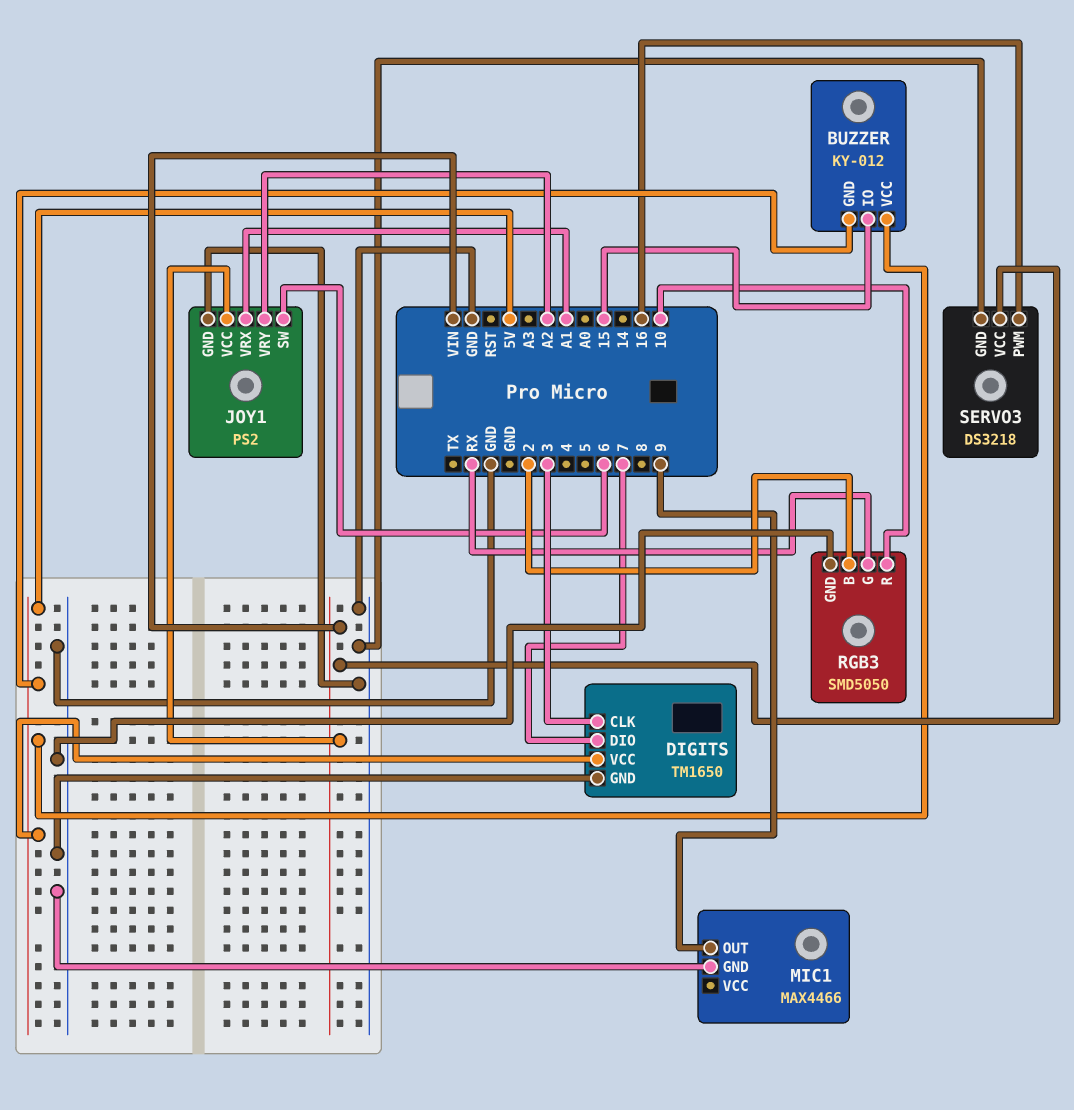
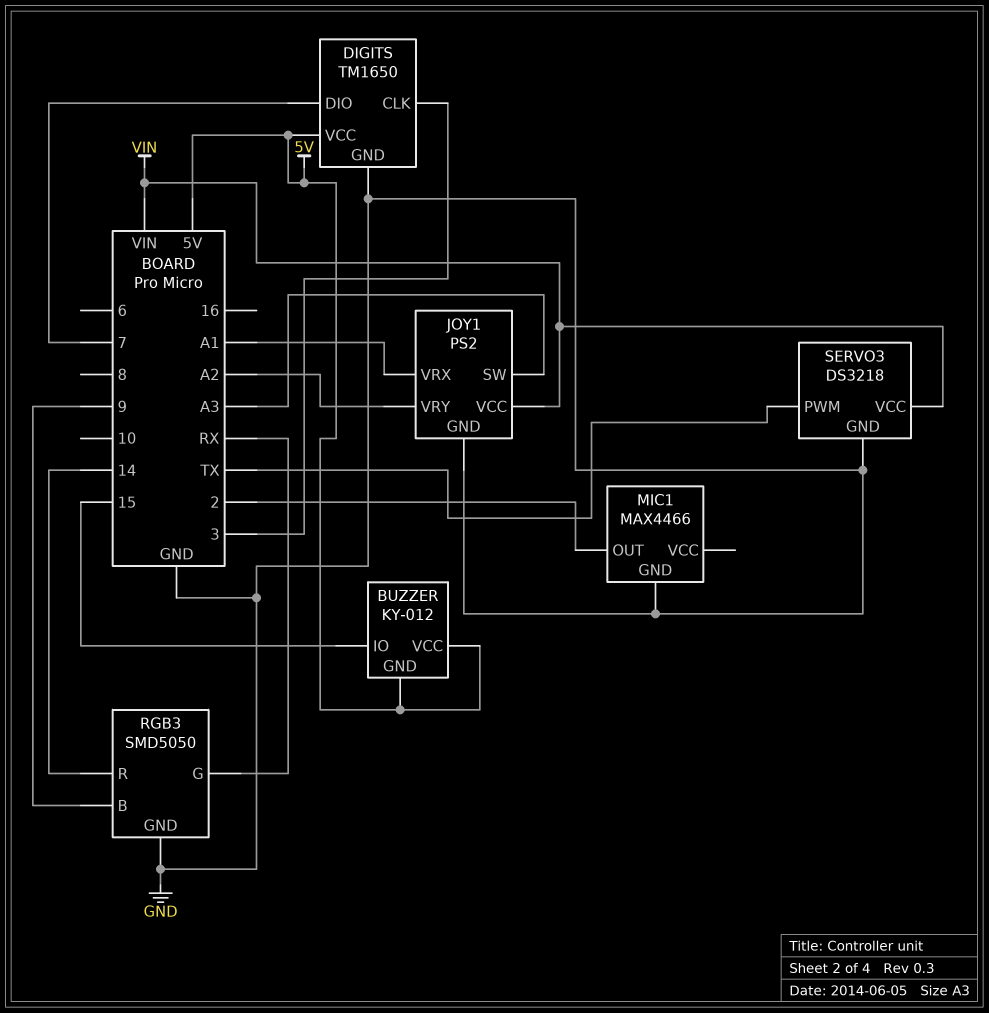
JOY1 pin SW: 6 -> A3
MIC1 pin OUT: 9 -> 2
RGB3 pin B: 2 -> 9
RGB3 pin R: 10 -> 14
SERVO3 pin PWM: 16 -> TX

